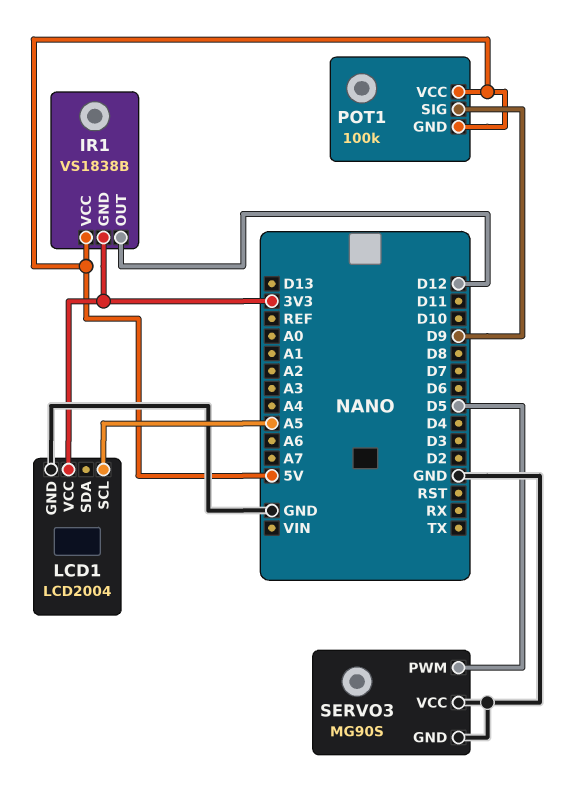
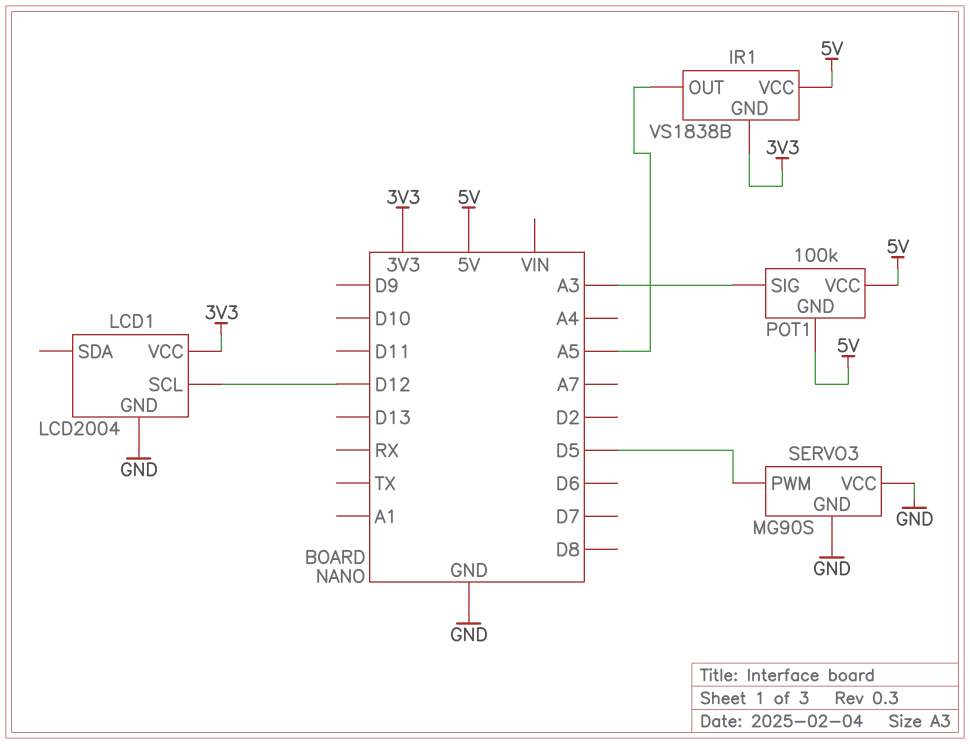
IR1 pin OUT: D12 -> A5
LCD1 pin SCL: A5 -> D12
POT1 pin SIG: D9 -> A3

